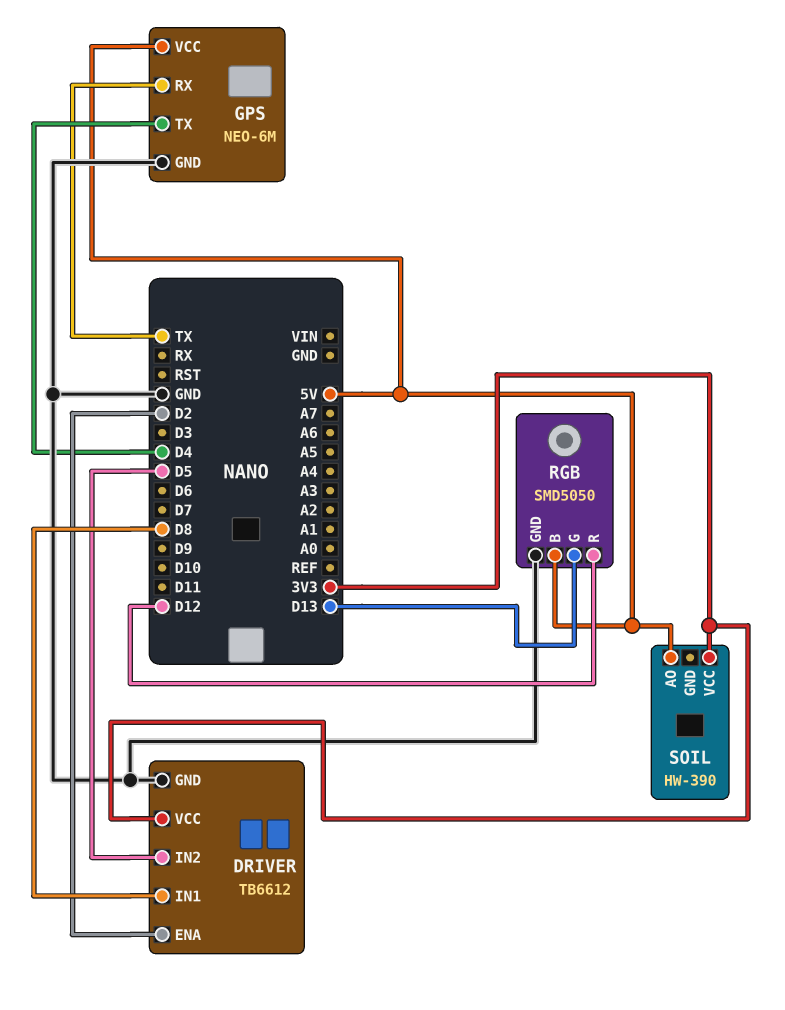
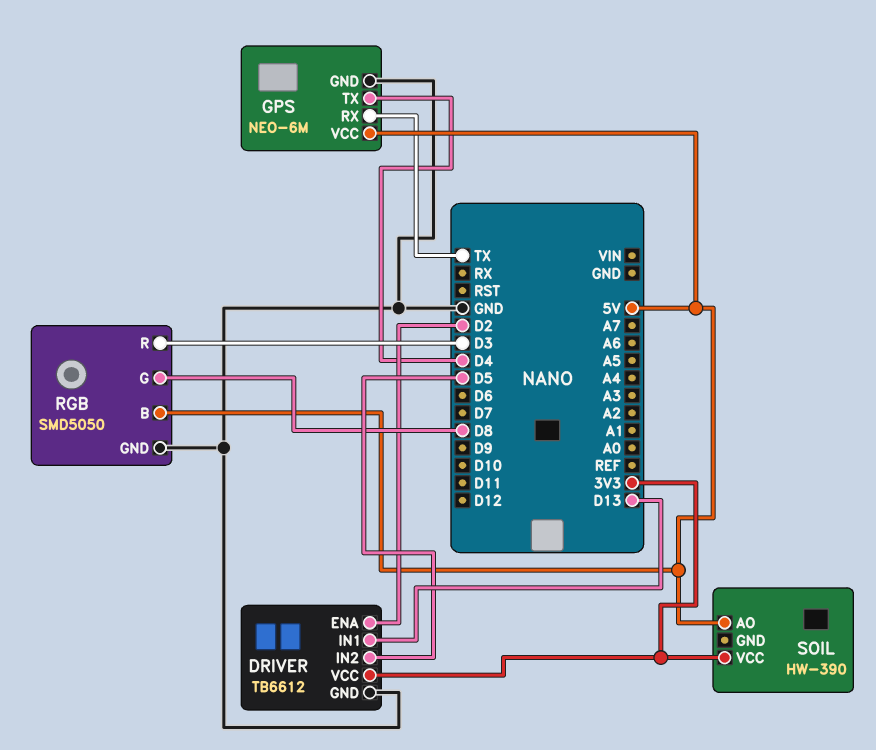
DRIVER pin IN1: D8 -> D13
RGB pin G: D13 -> D8
RGB pin R: D12 -> D3

